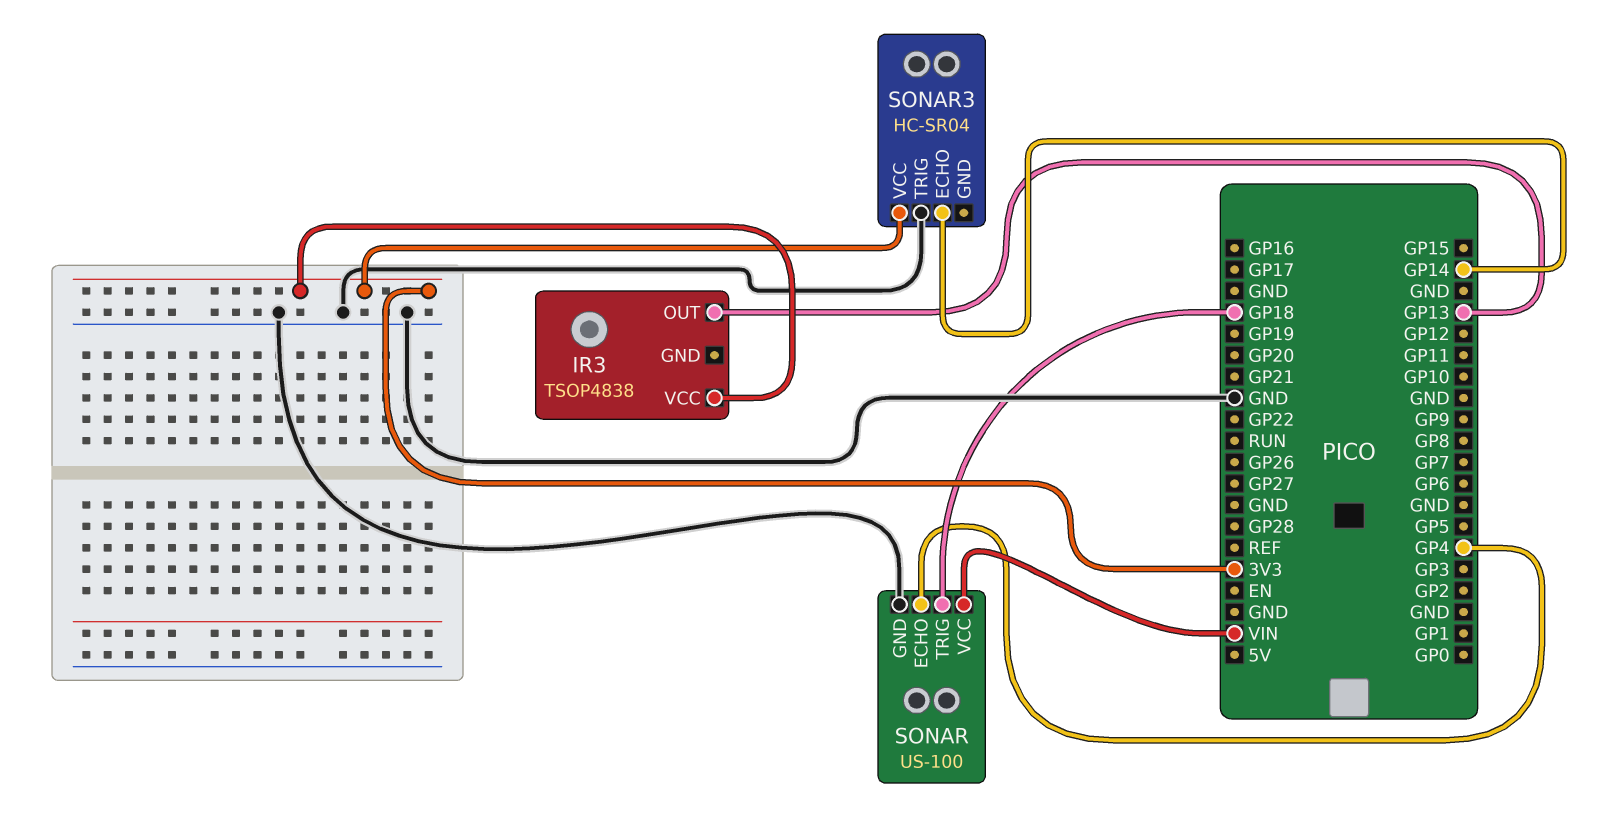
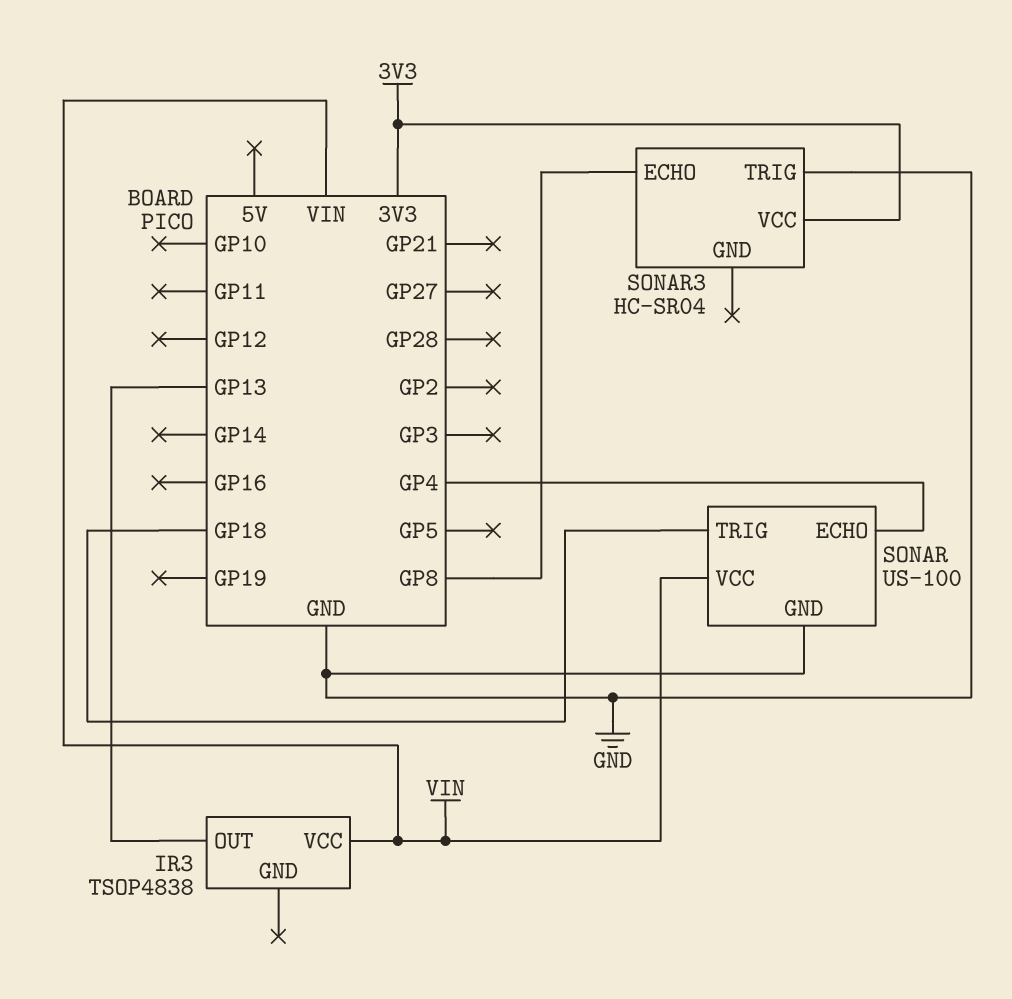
IR3 pin VCC: 3V3 -> VIN
SONAR3 pin ECHO: GP14 -> GP8

